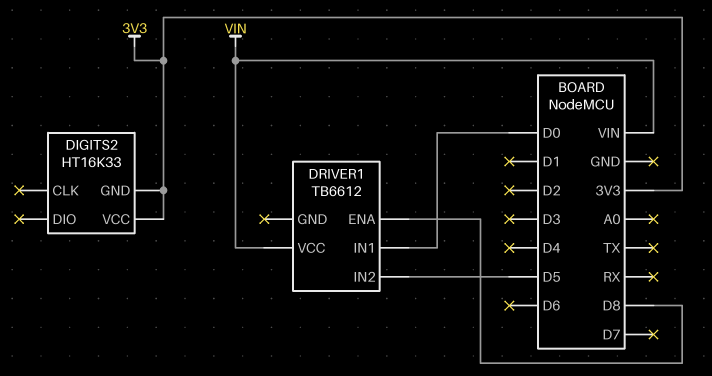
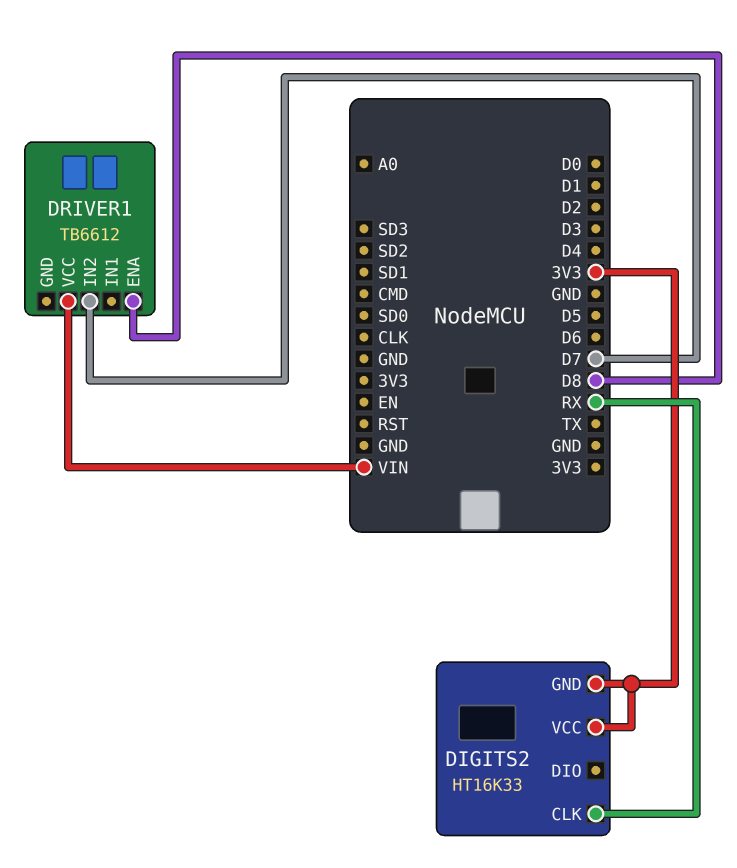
DIGITS2 pin CLK: none -> RX
DRIVER1 pin IN1: D0 -> none
DRIVER1 pin IN2: D5 -> D7

